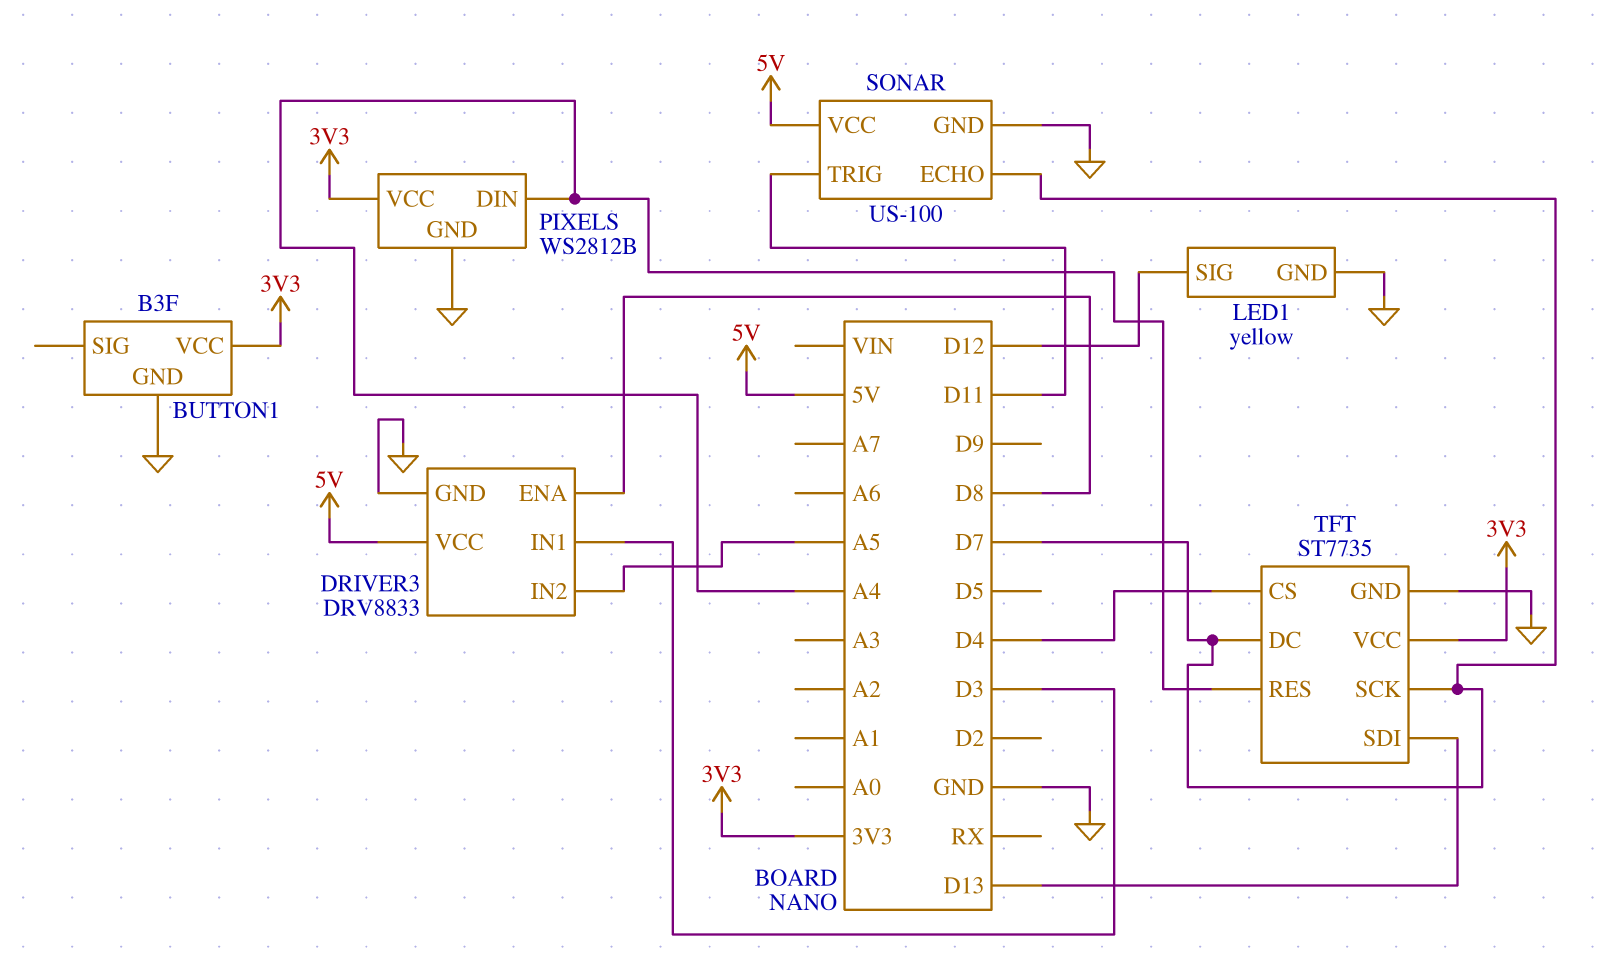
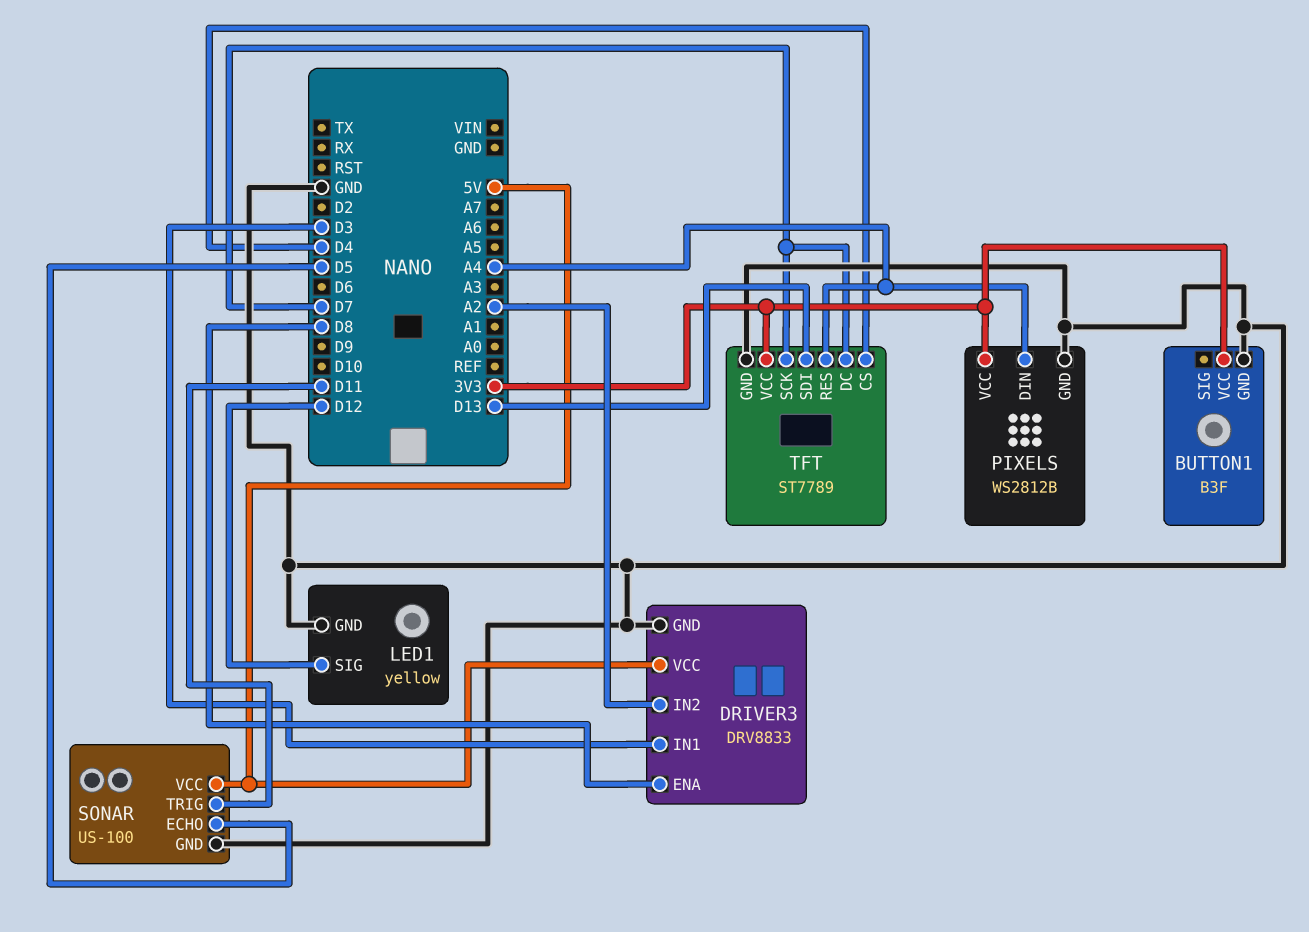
DRIVER3 pin IN2: A5 -> A2
SONAR pin ECHO: D7 -> D5
TFT: ST7735 -> ST7789

